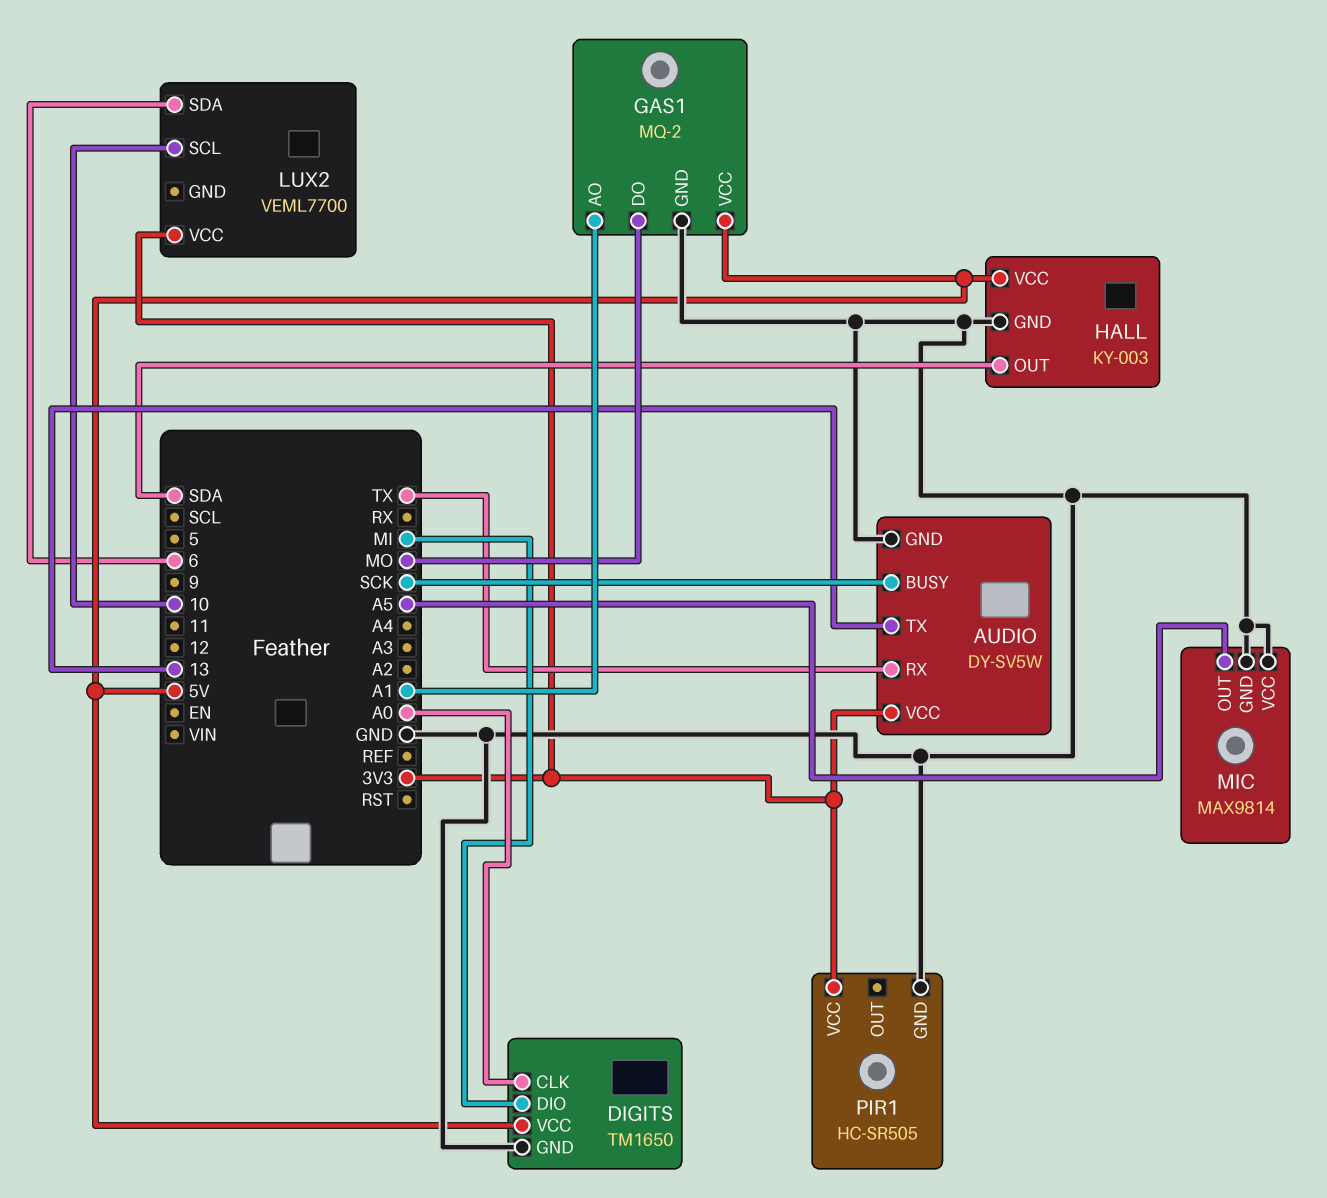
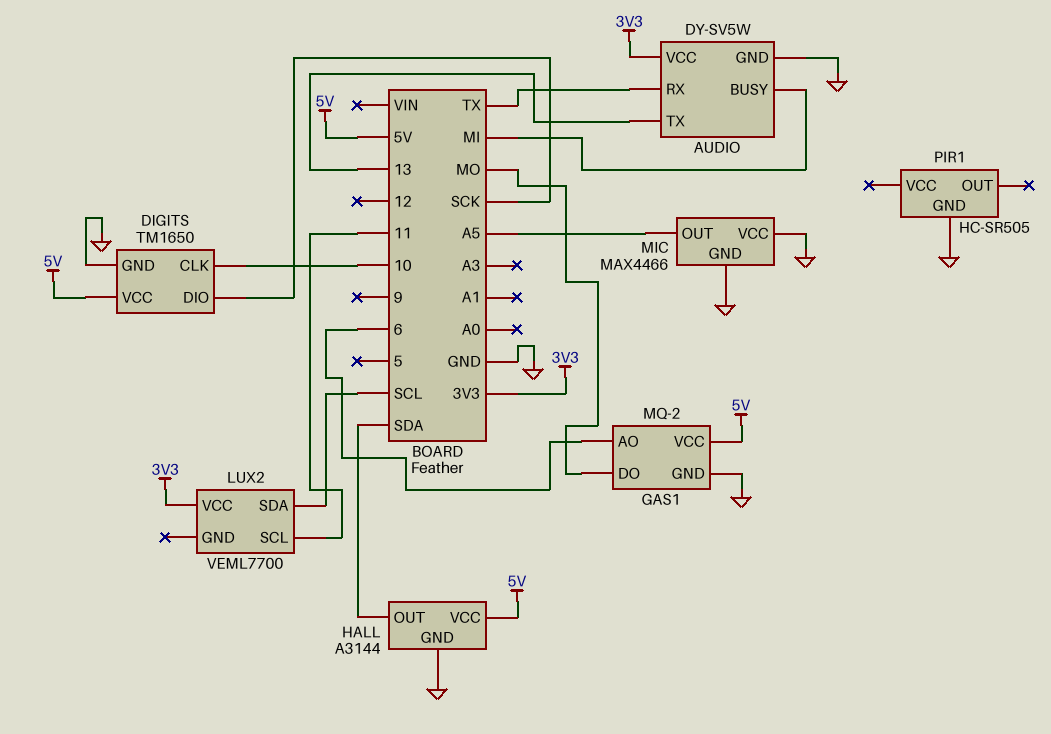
AUDIO pin BUSY: SCK -> MI
DIGITS pin CLK: A0 -> 10
DIGITS pin DIO: MI -> SCK
GAS1 pin AO: A1 -> 6
HALL: KY-003 -> A3144
LUX2 pin SCL: 10 -> 11
LUX2 pin SDA: 6 -> SCL
MIC: MAX9814 -> MAX4466
PIR1 pin VCC: 3V3 -> none

